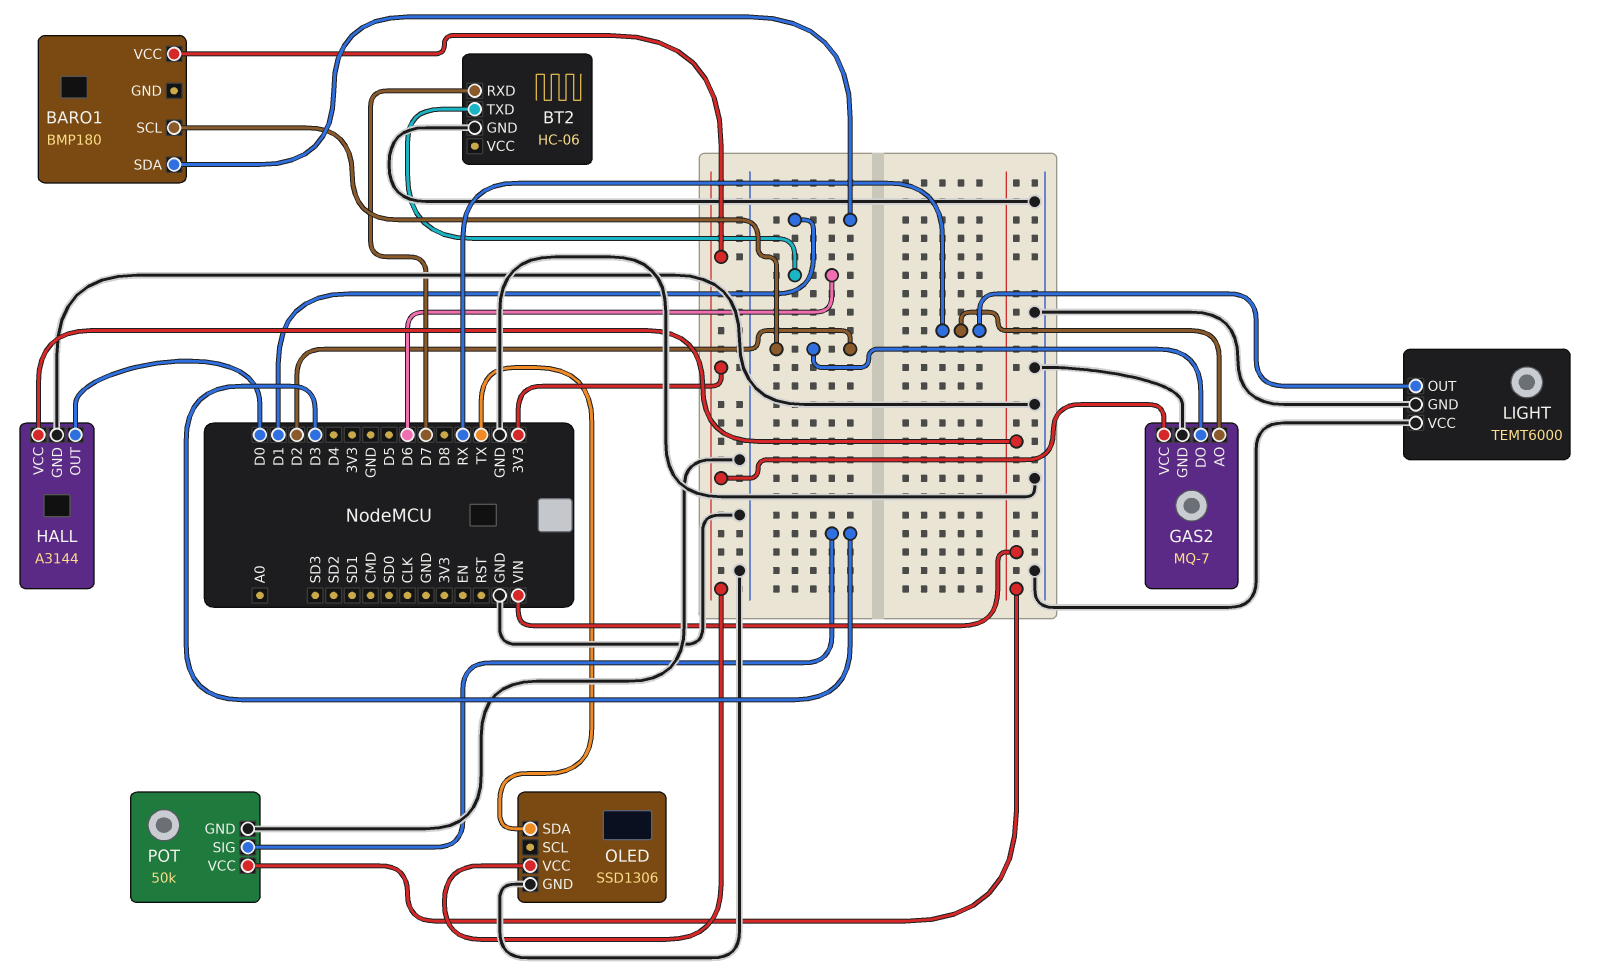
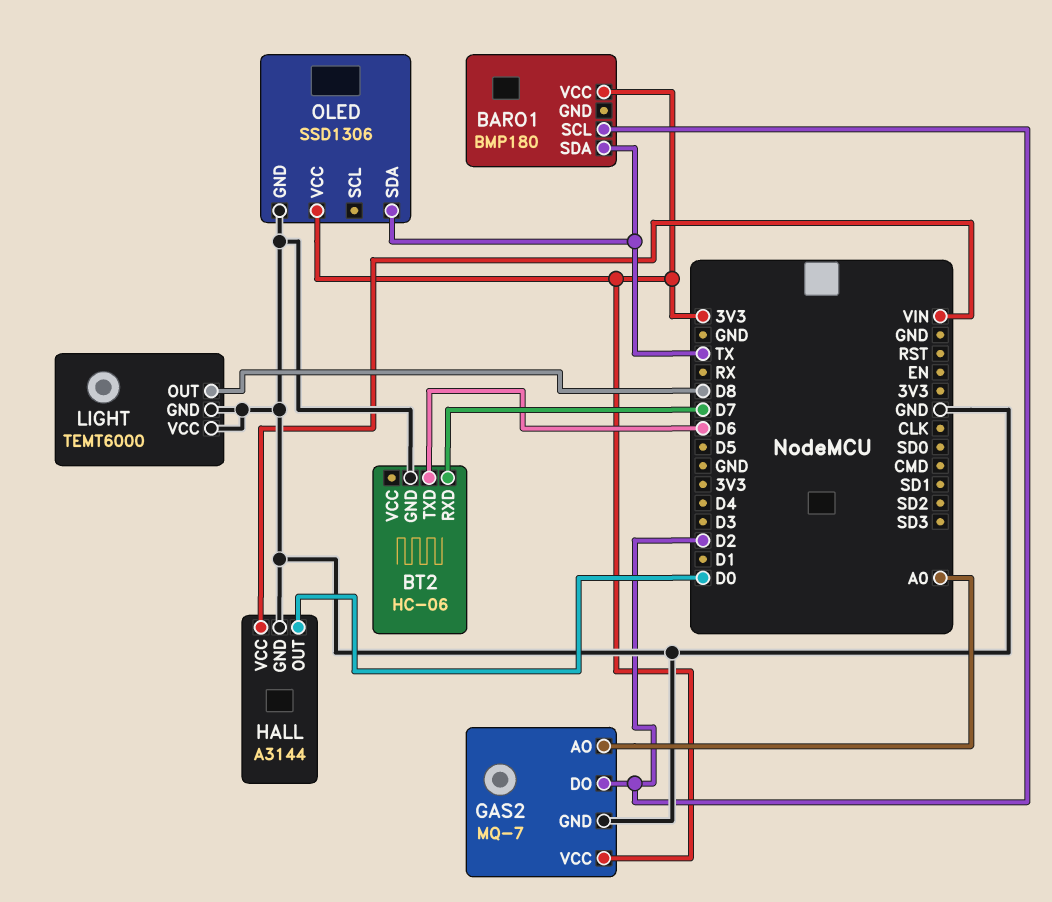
BARO1 pin SDA: D1 -> TX
GAS2 pin AO: RX -> A0
LIGHT pin OUT: RX -> D8
POT: 50k -> none
POT pin GND: GND -> none
POT pin SIG: D3 -> none
POT pin VCC: VIN -> none

